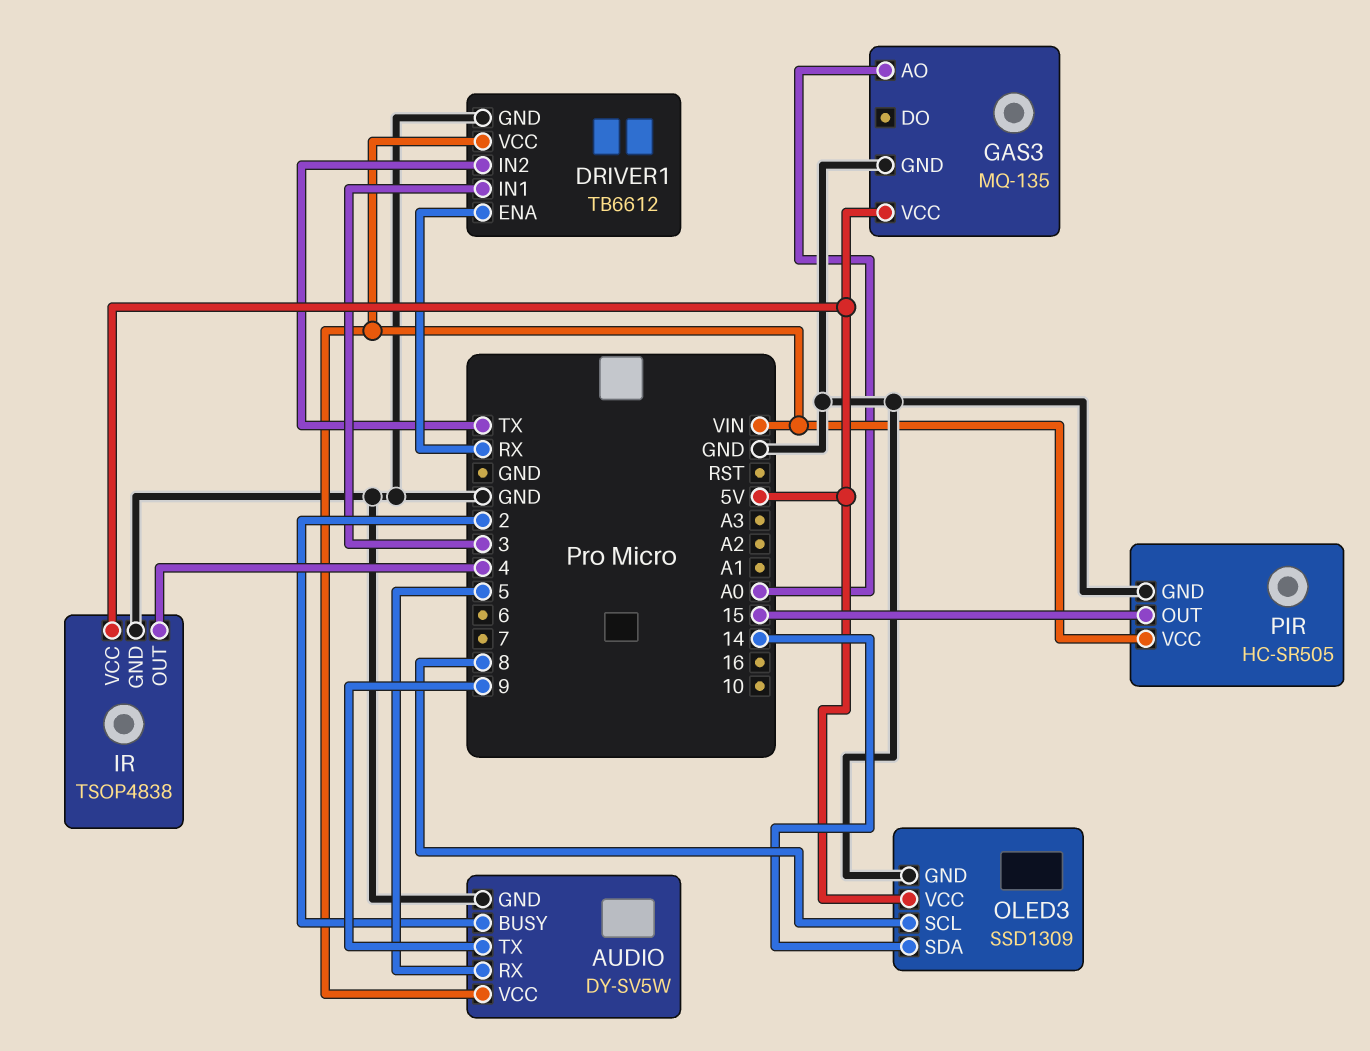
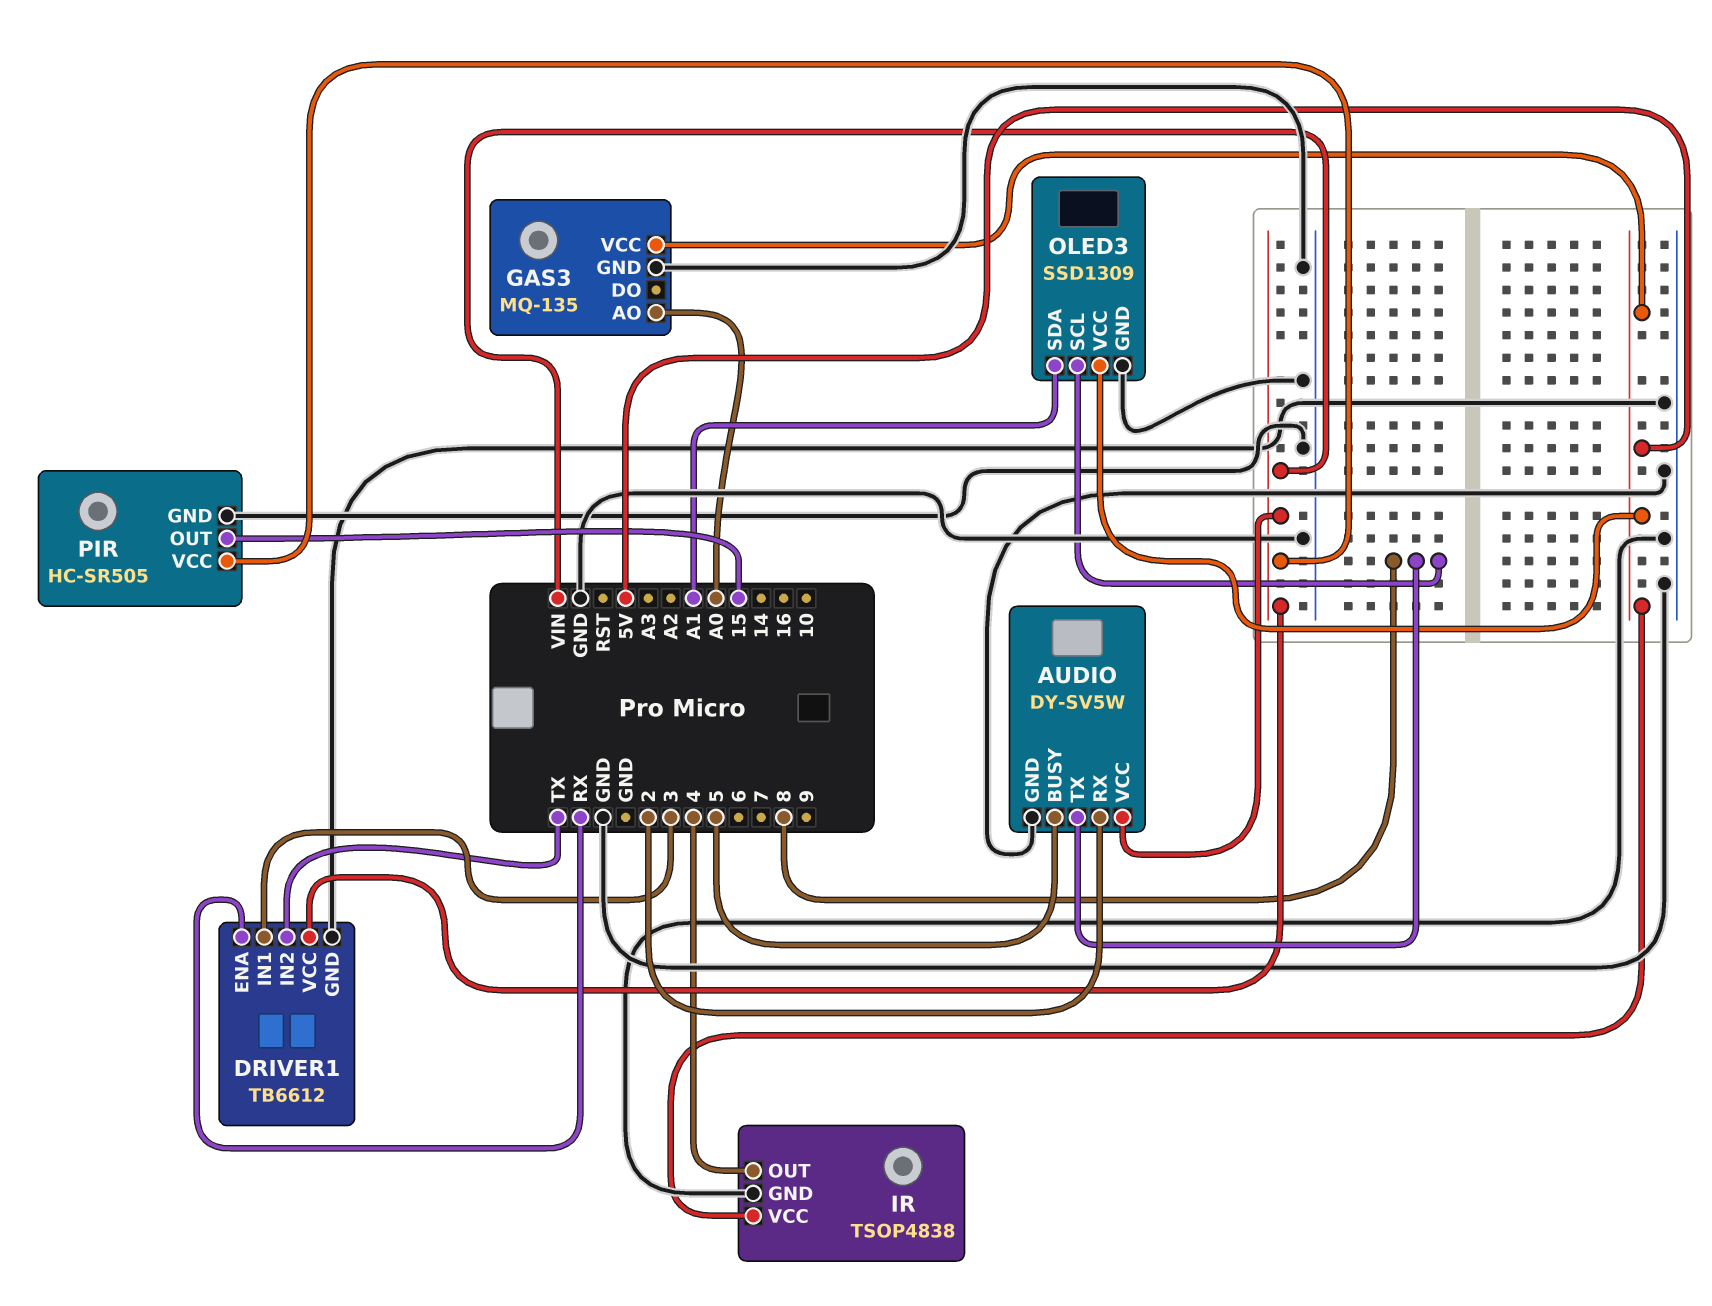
AUDIO pin BUSY: 2 -> 5
AUDIO pin RX: 5 -> 2
AUDIO pin TX: 9 -> 8
OLED3 pin SDA: 14 -> A1

